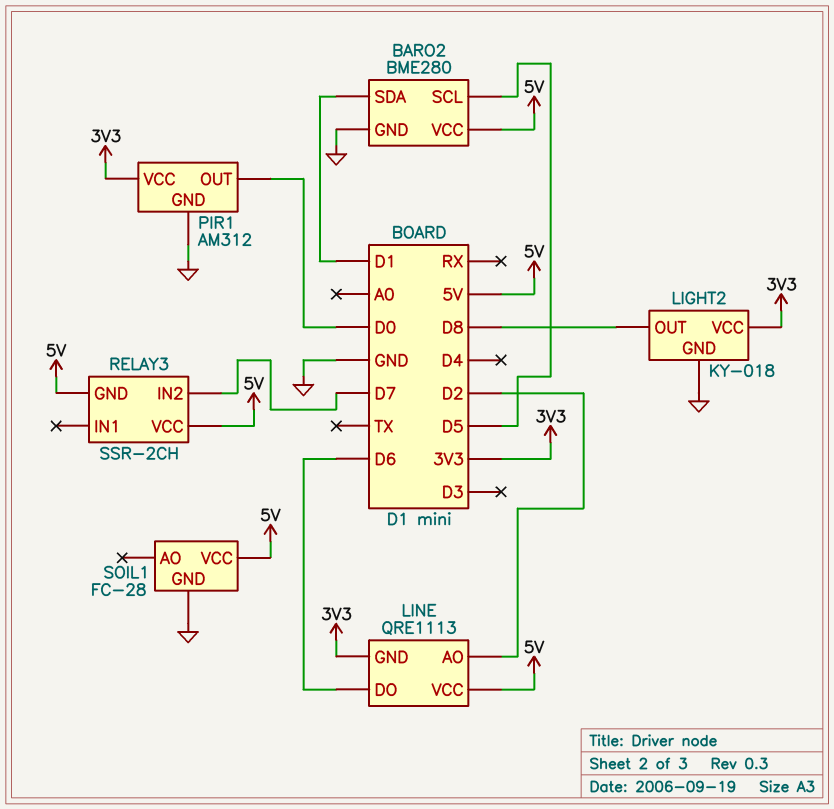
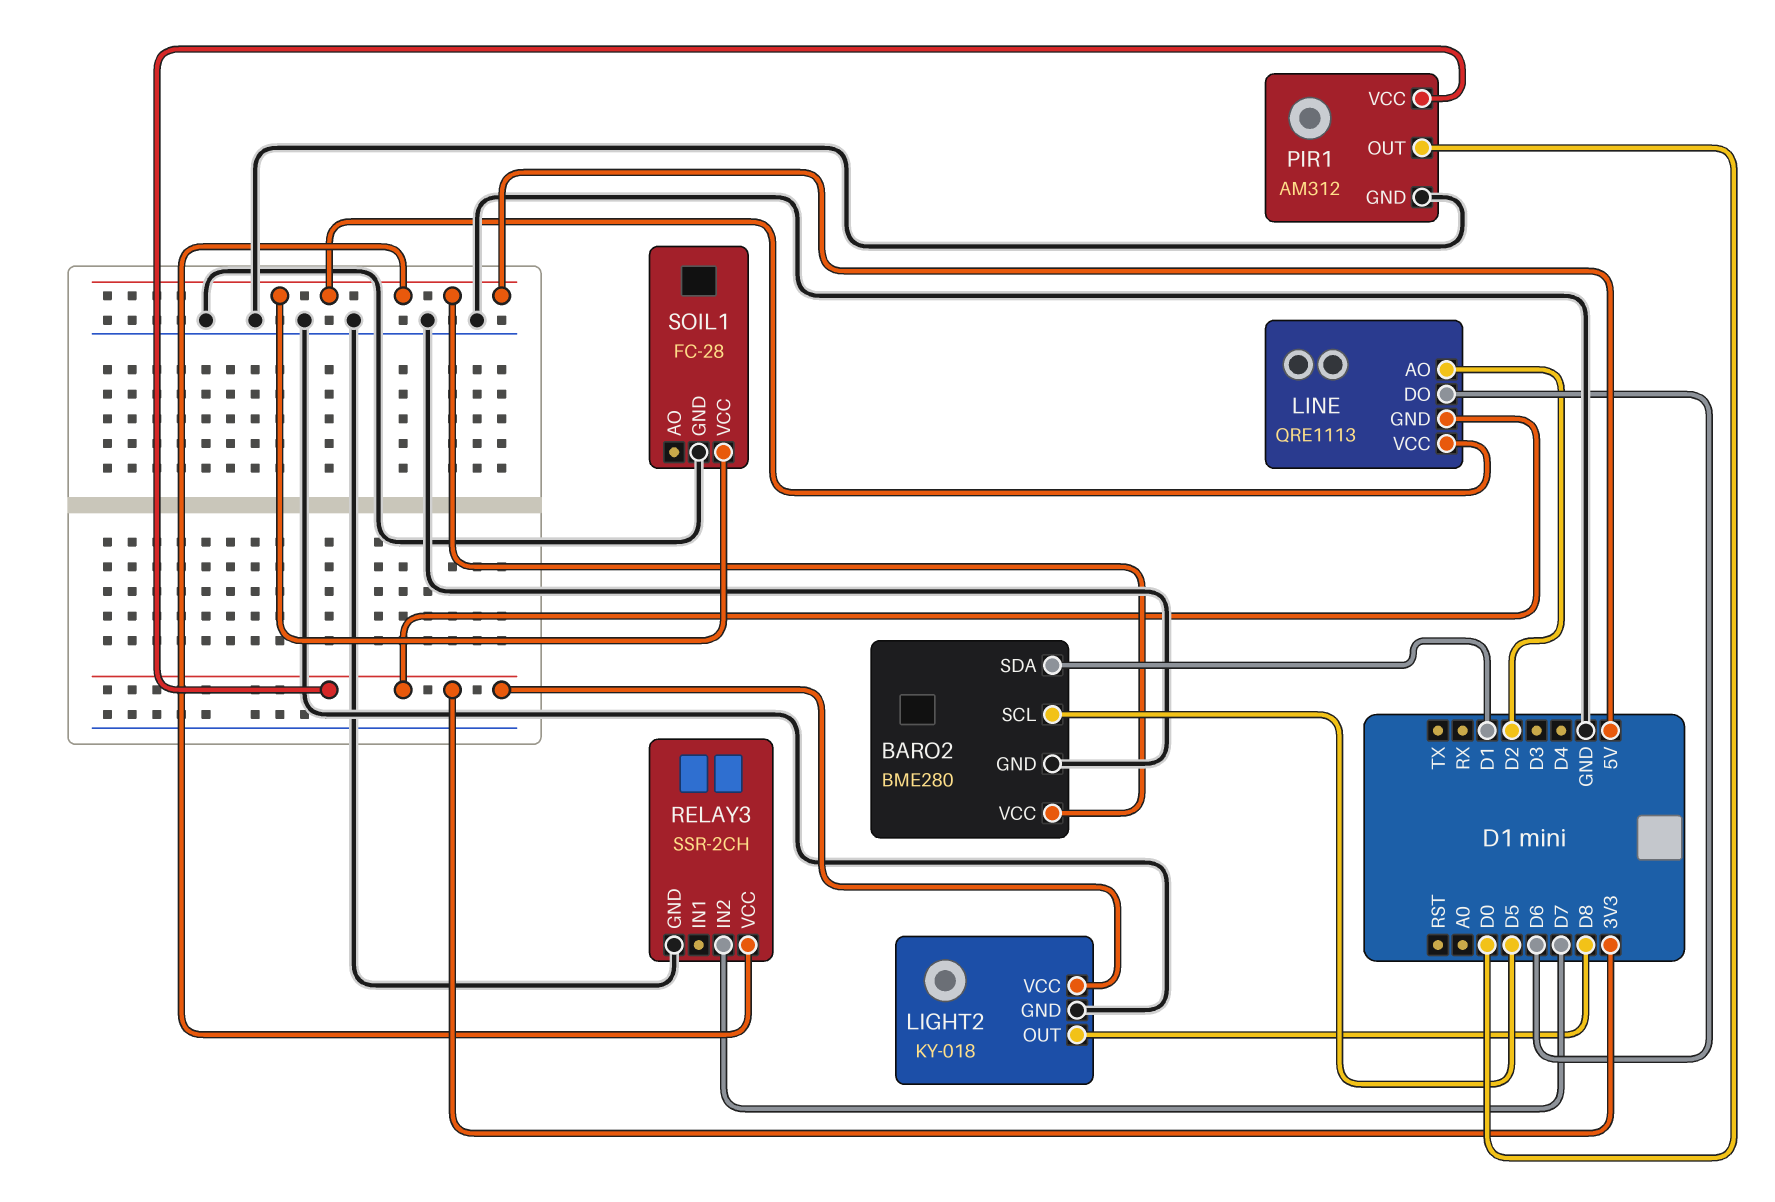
RELAY3 pin GND: 5V -> GND

